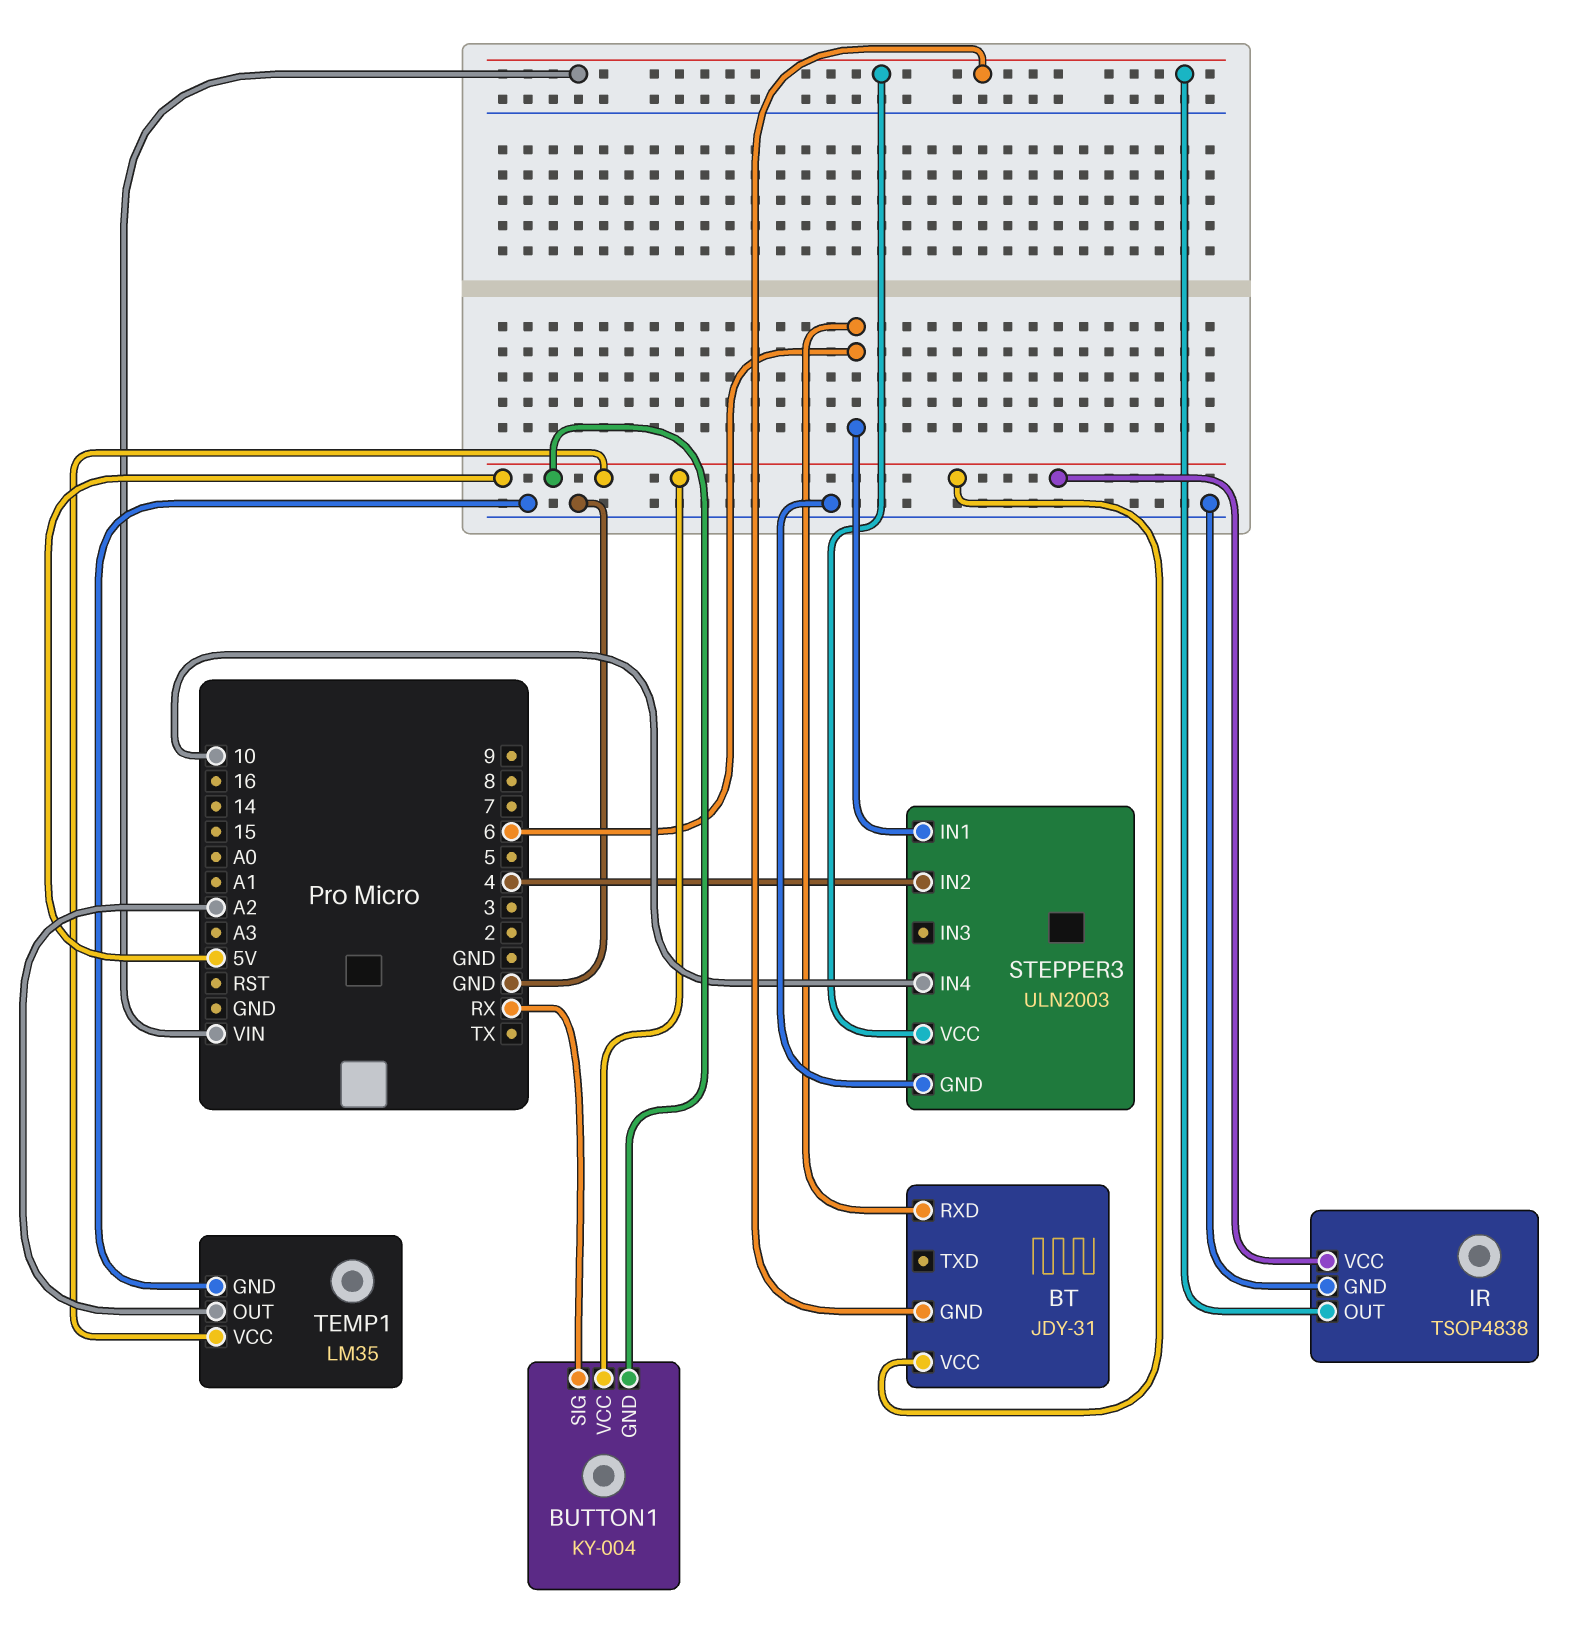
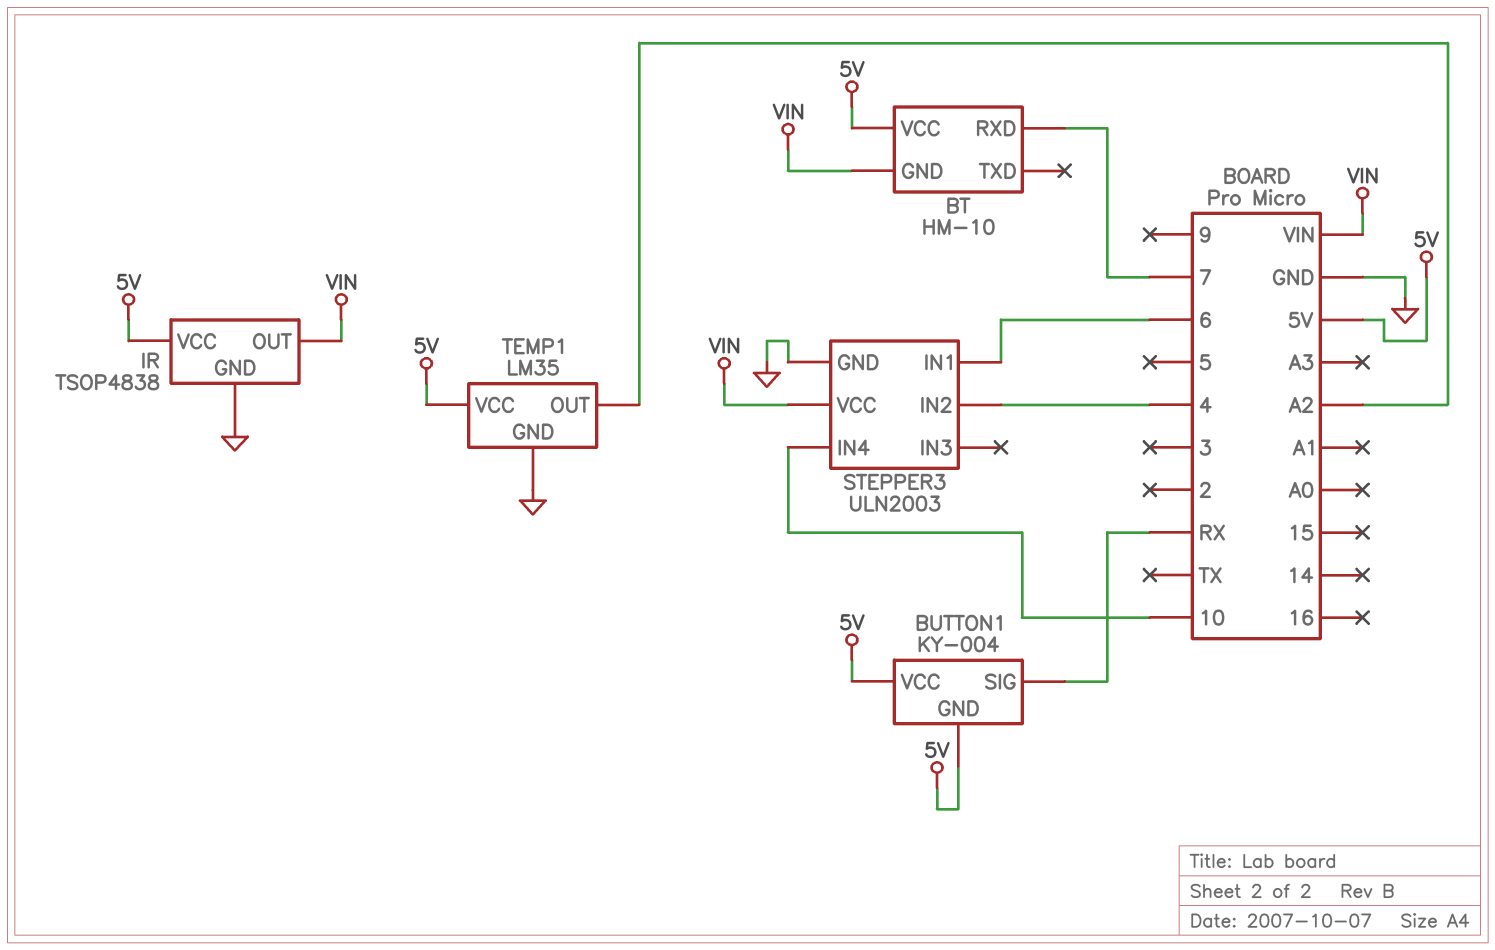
BT: JDY-31 -> HM-10
BT pin RXD: 6 -> 7

